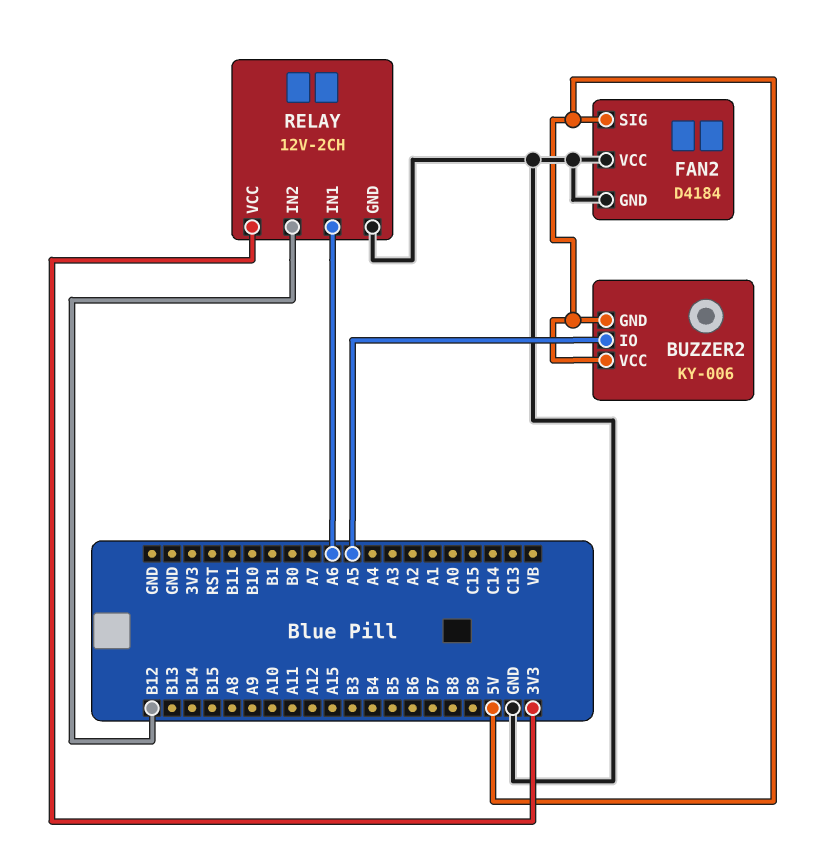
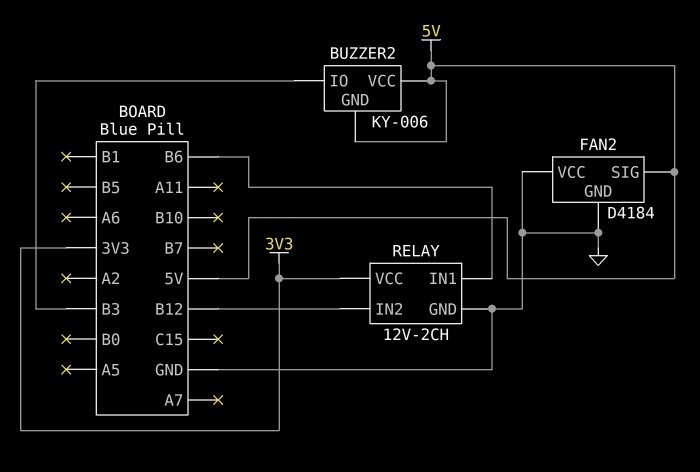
BUZZER2 pin IO: A5 -> B3
RELAY pin IN1: A6 -> B6

